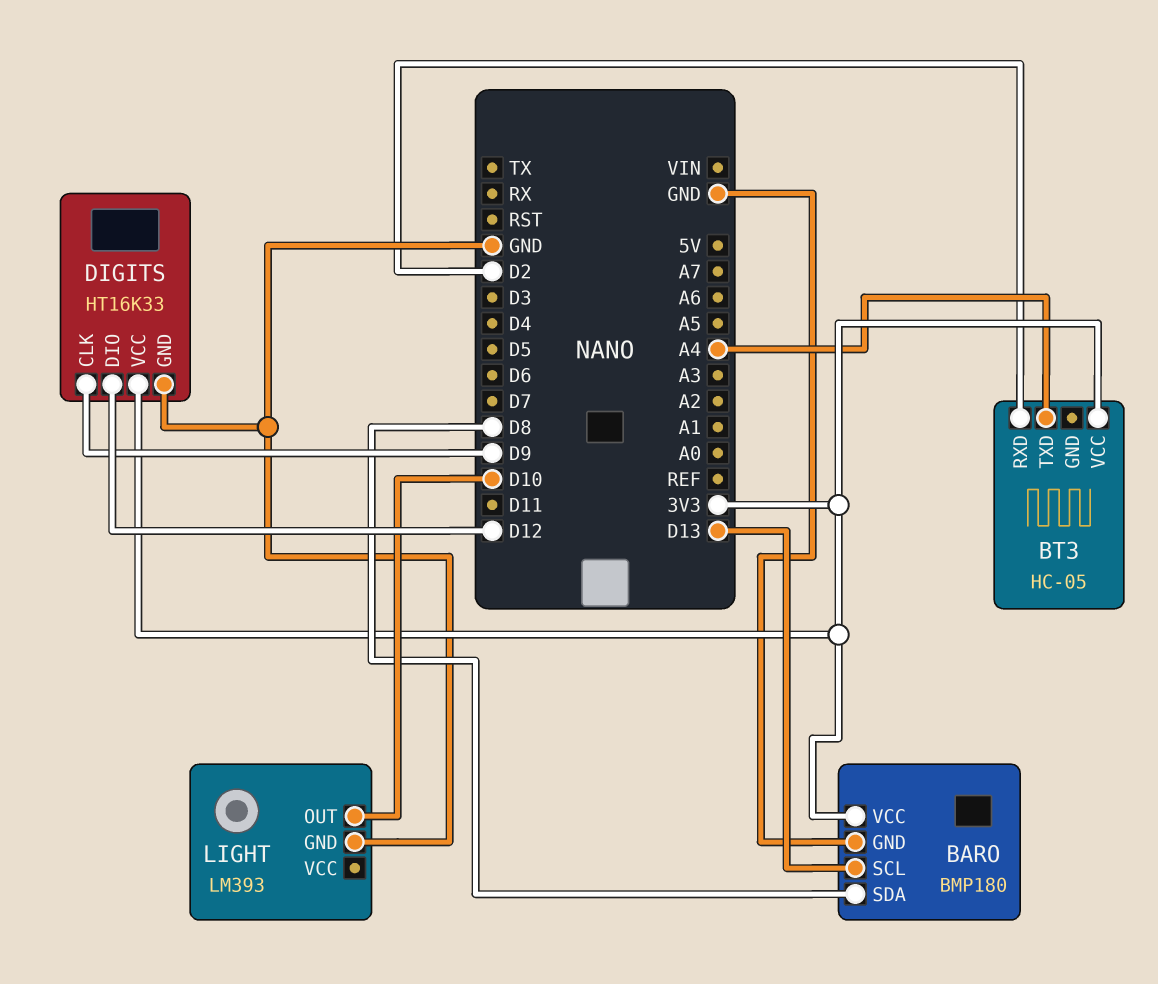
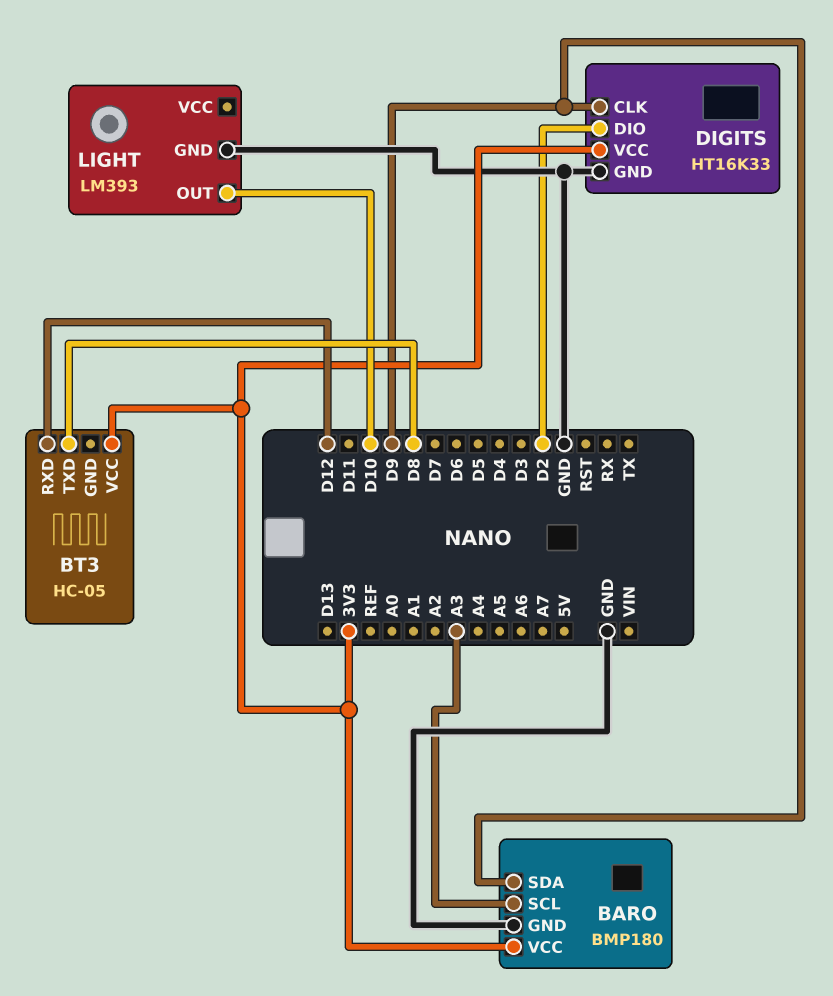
BARO pin SCL: D13 -> A3
BARO pin SDA: D8 -> D9
BT3 pin RXD: D2 -> D12
BT3 pin TXD: A4 -> D8
DIGITS pin DIO: D12 -> D2

